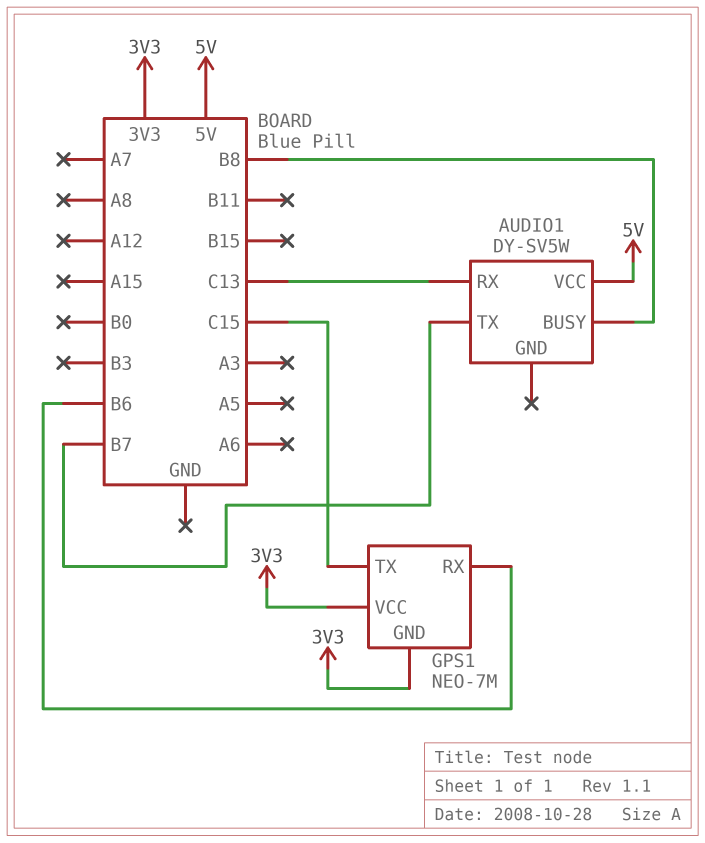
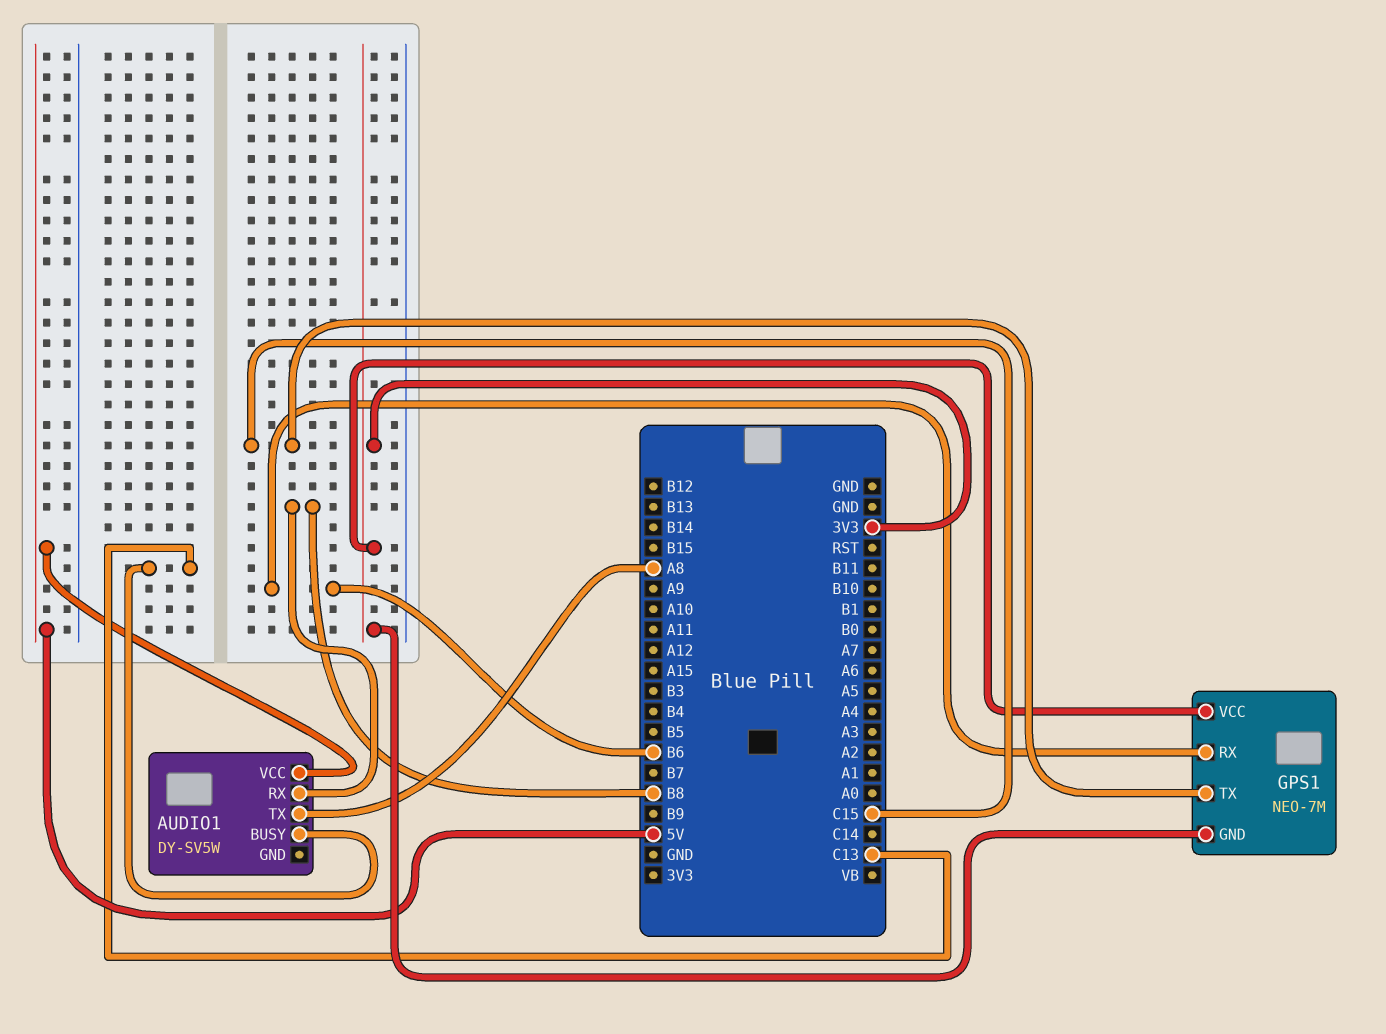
AUDIO1 pin BUSY: B8 -> C13
AUDIO1 pin RX: C13 -> B8
AUDIO1 pin TX: B7 -> A8

